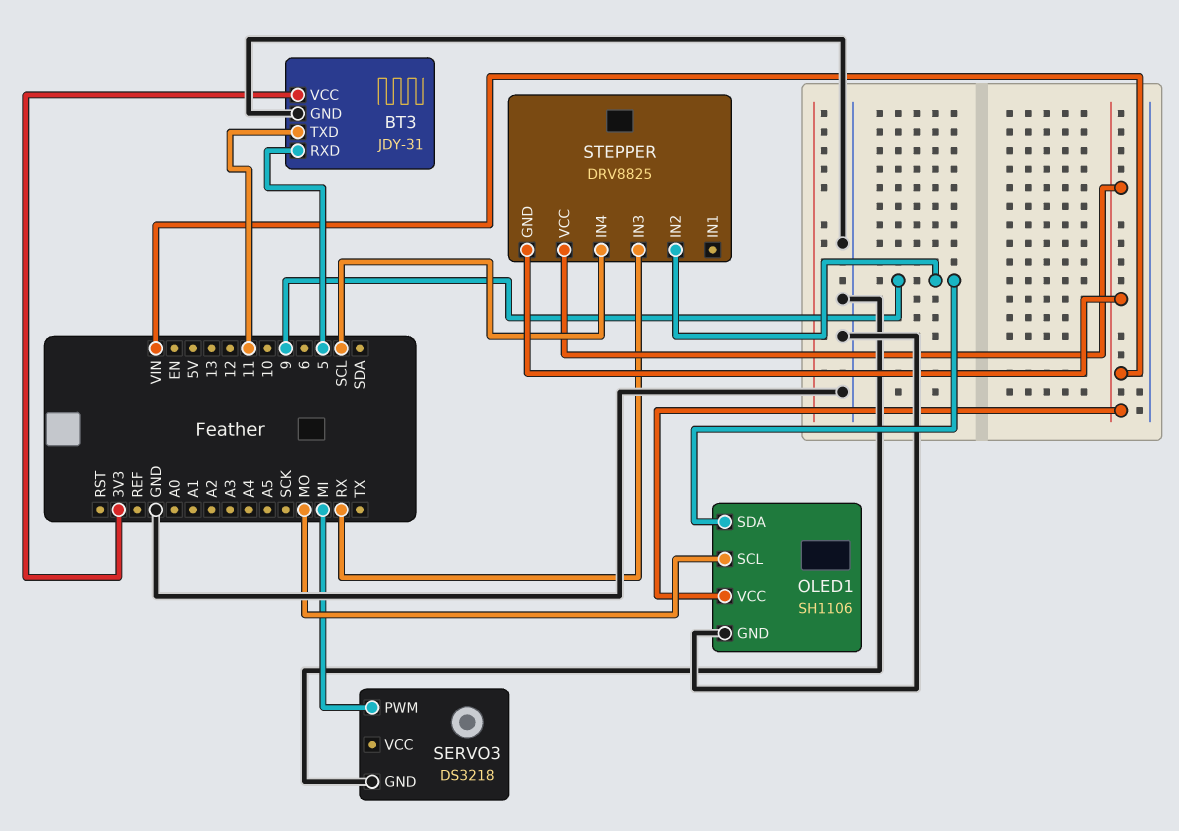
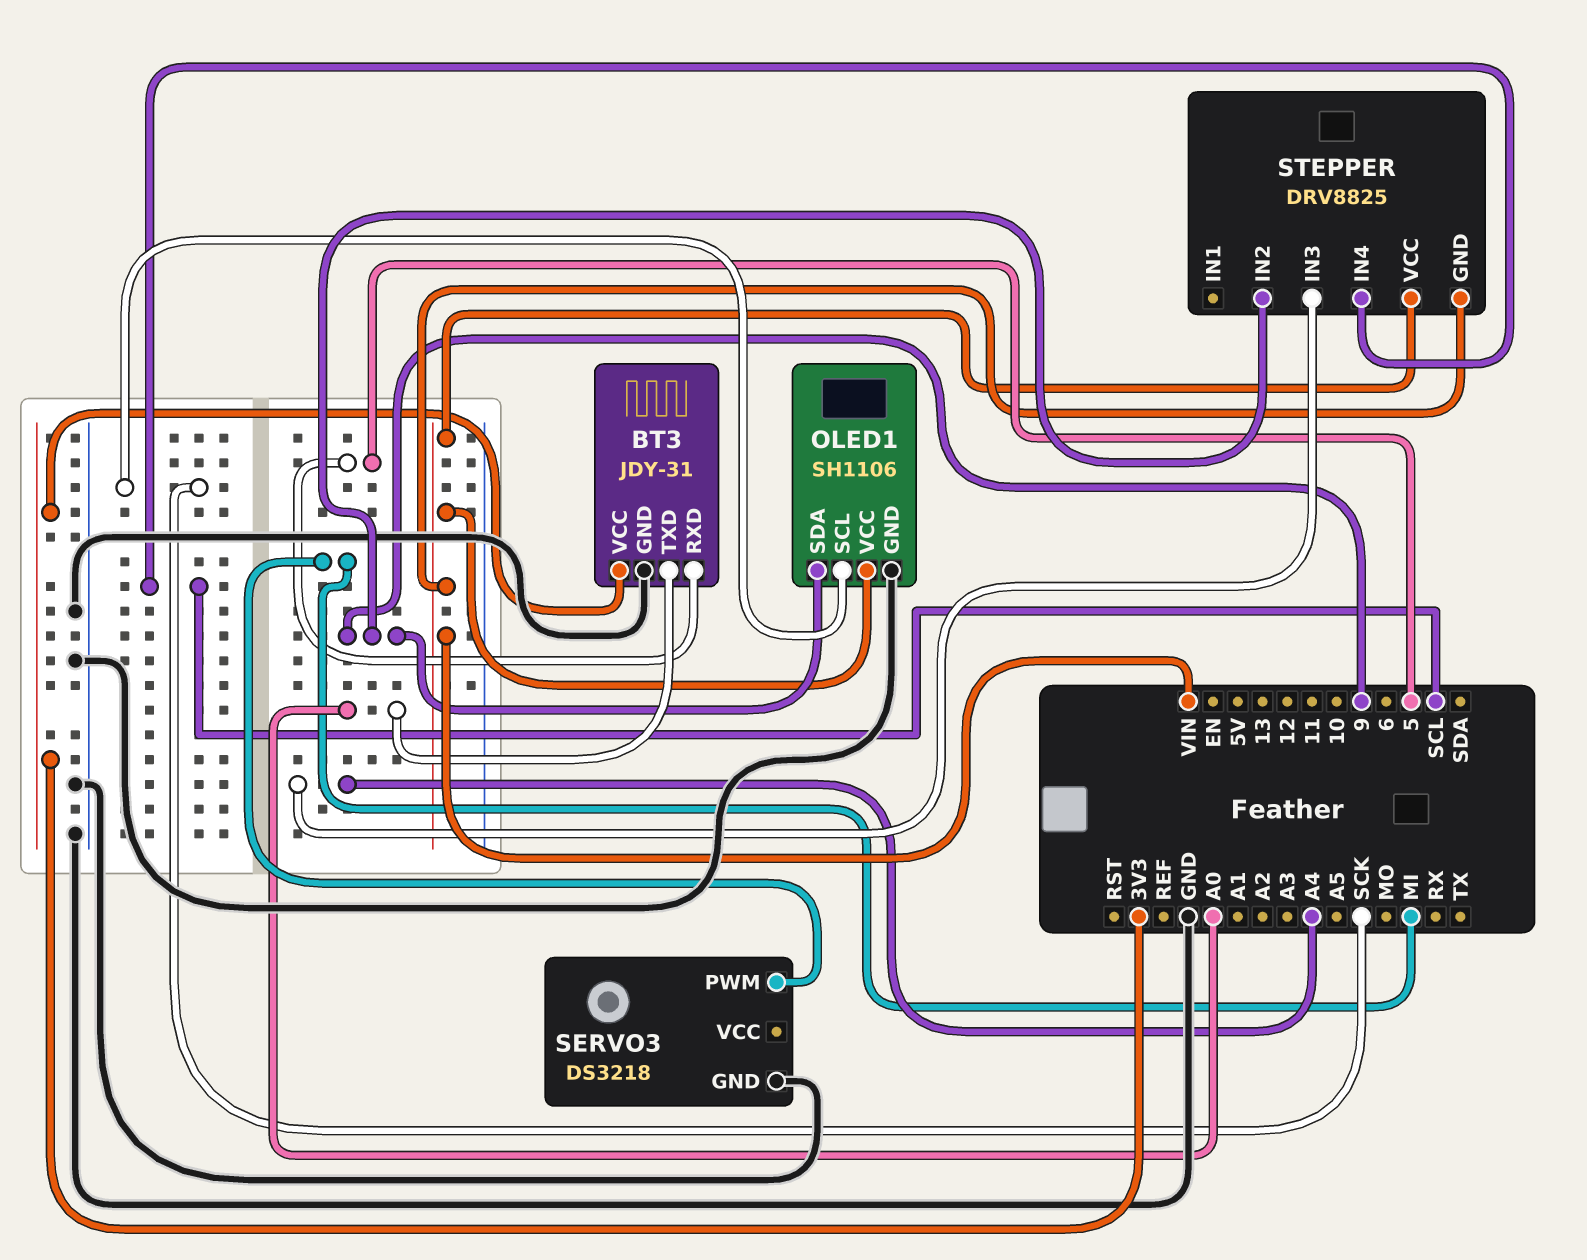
BT3 pin TXD: 11 -> A0
OLED1 pin SCL: MO -> SCK
STEPPER pin IN3: RX -> A4

